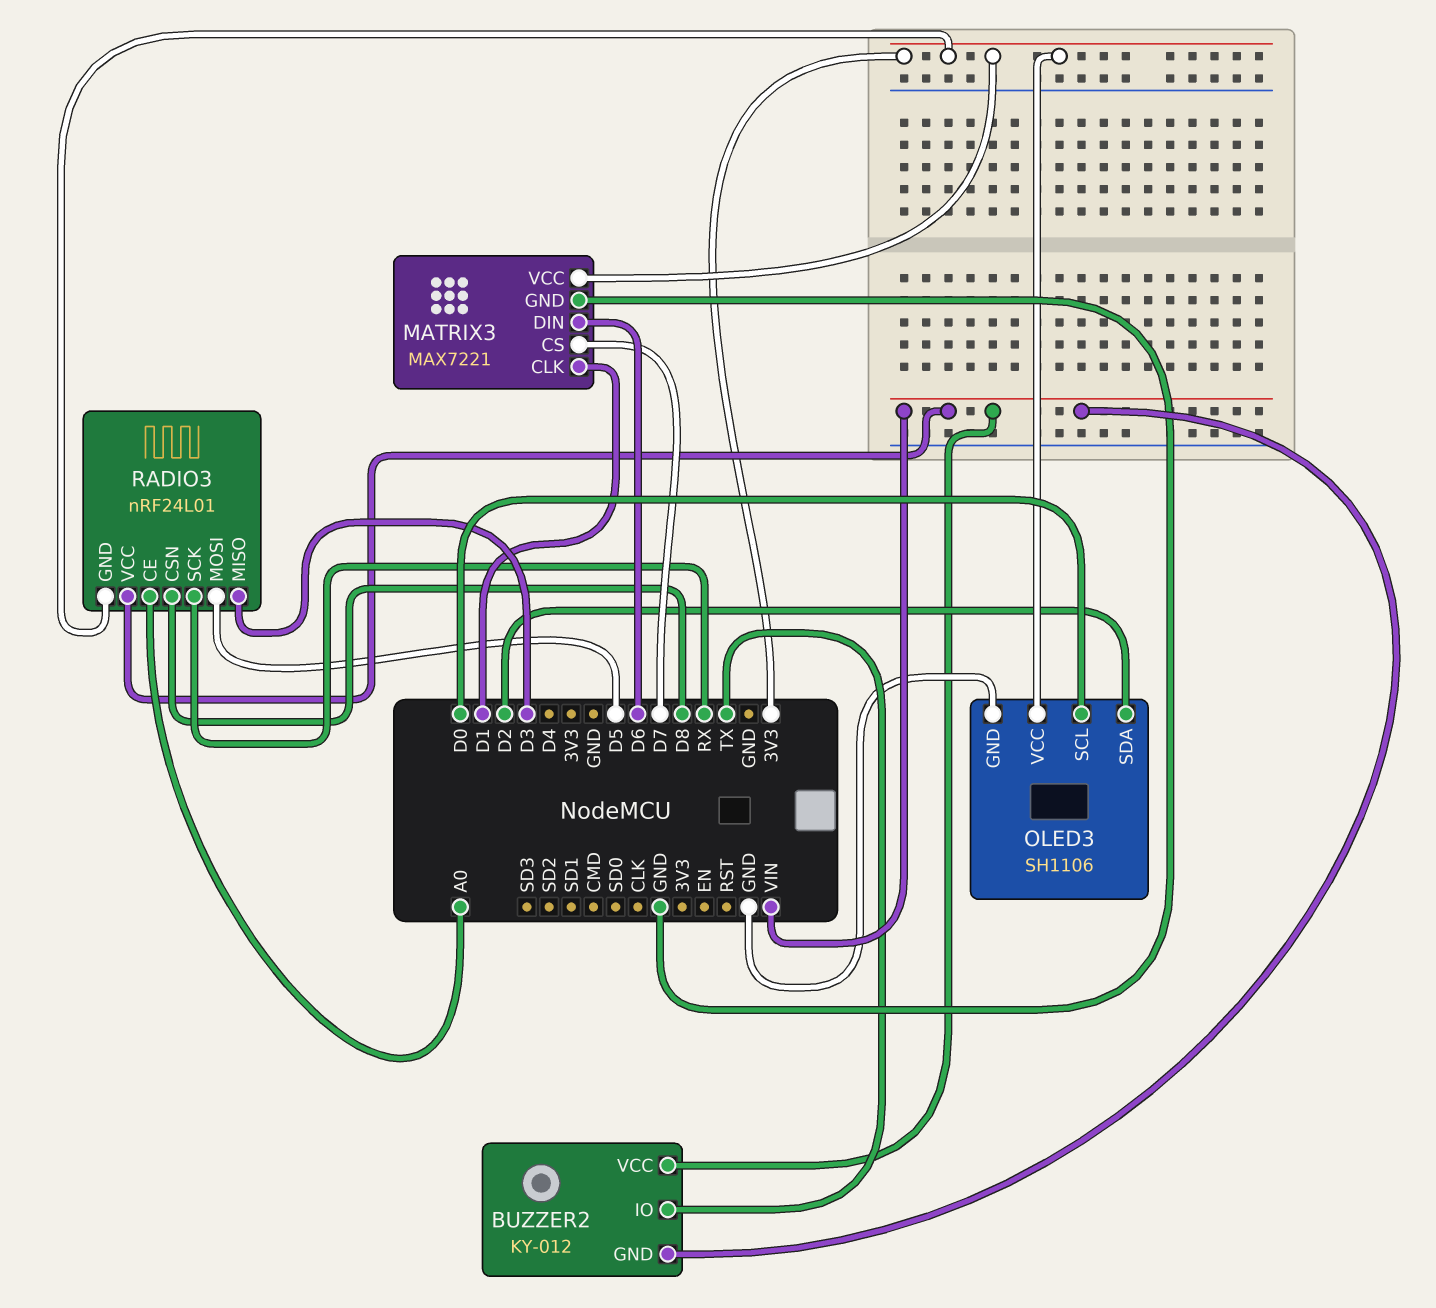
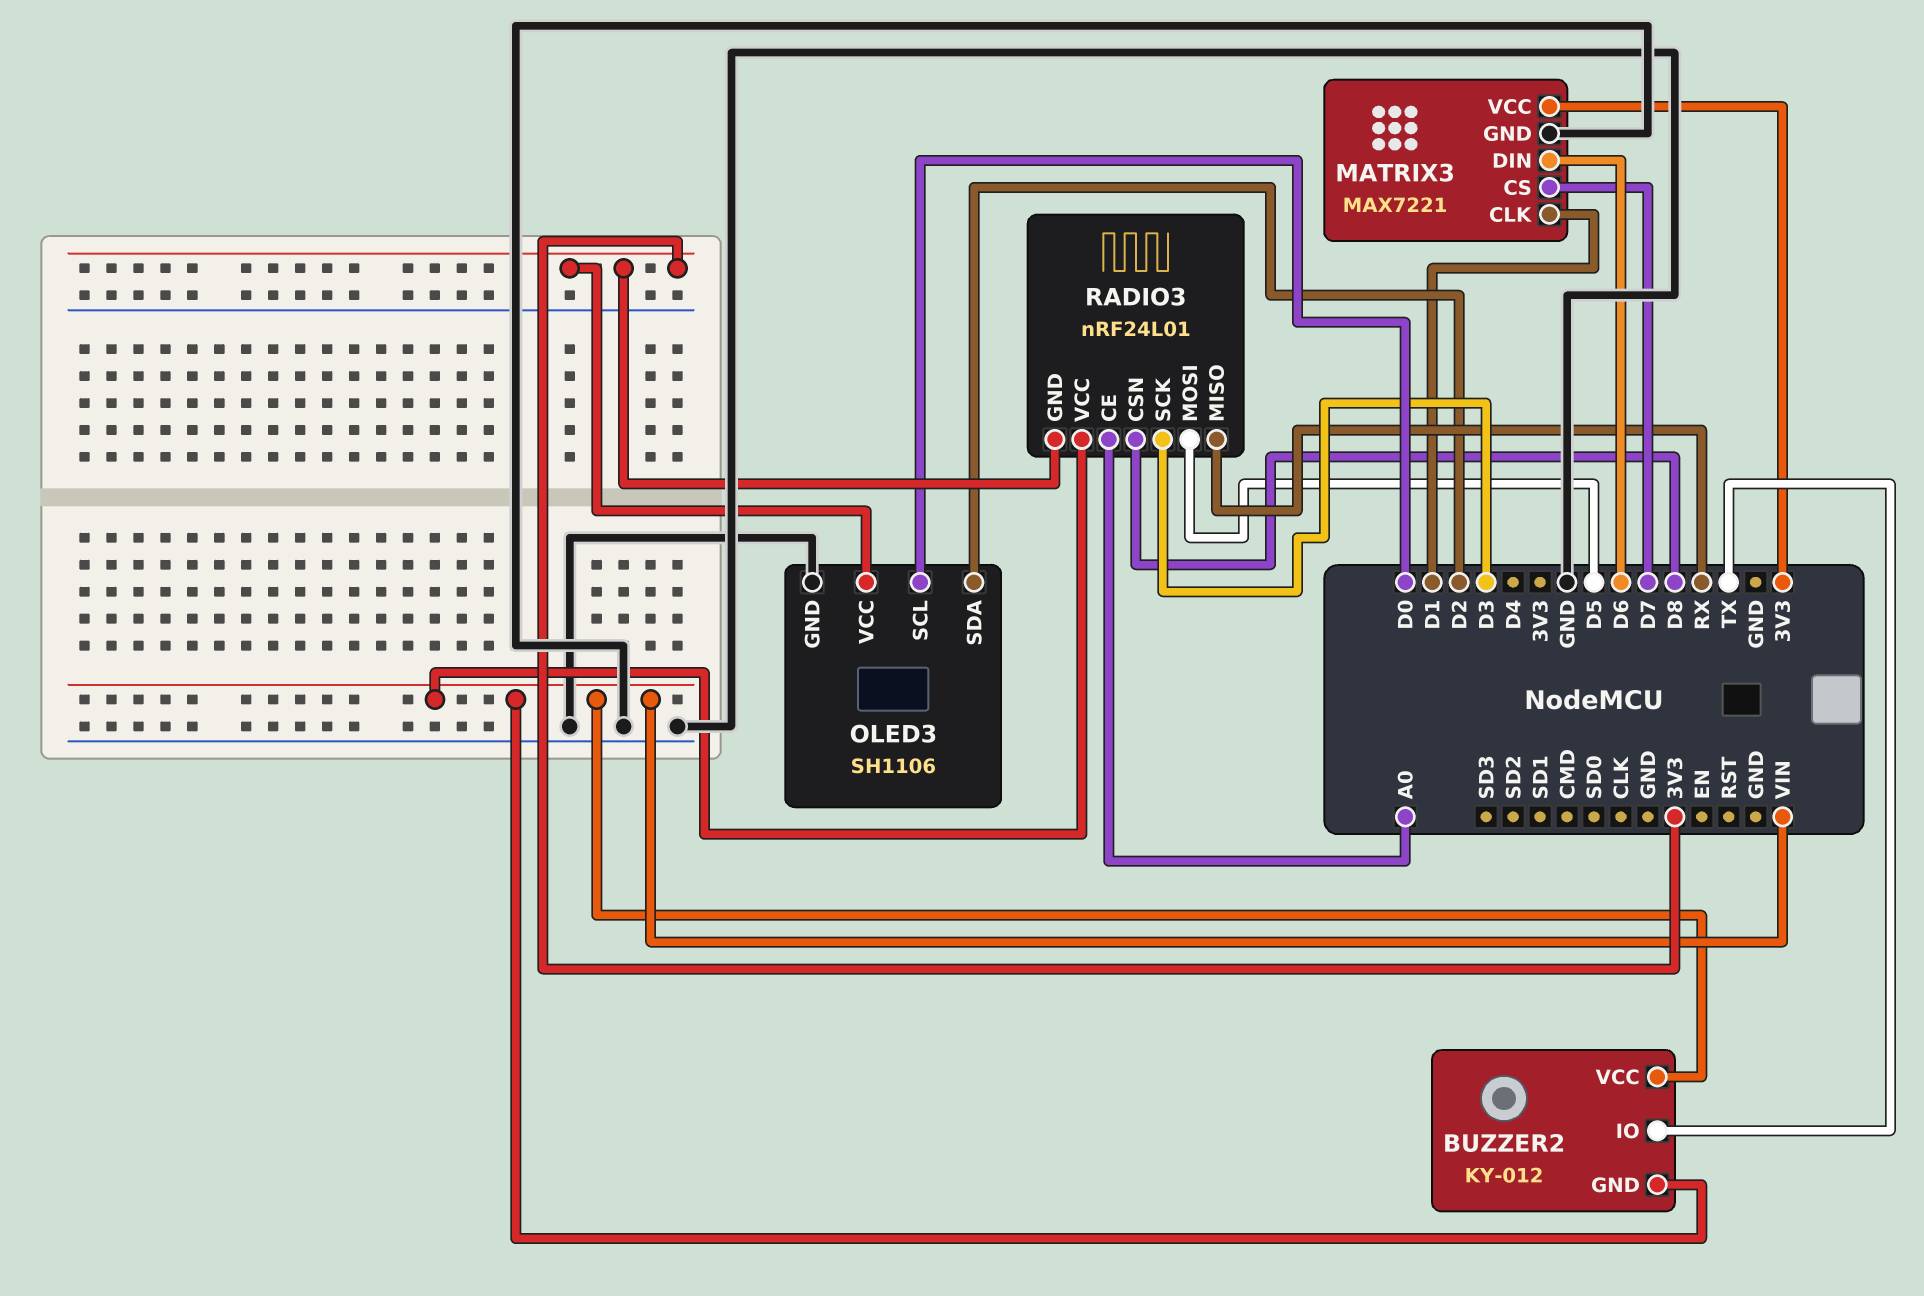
RADIO3 pin MISO: D3 -> RX
RADIO3 pin SCK: RX -> D3

